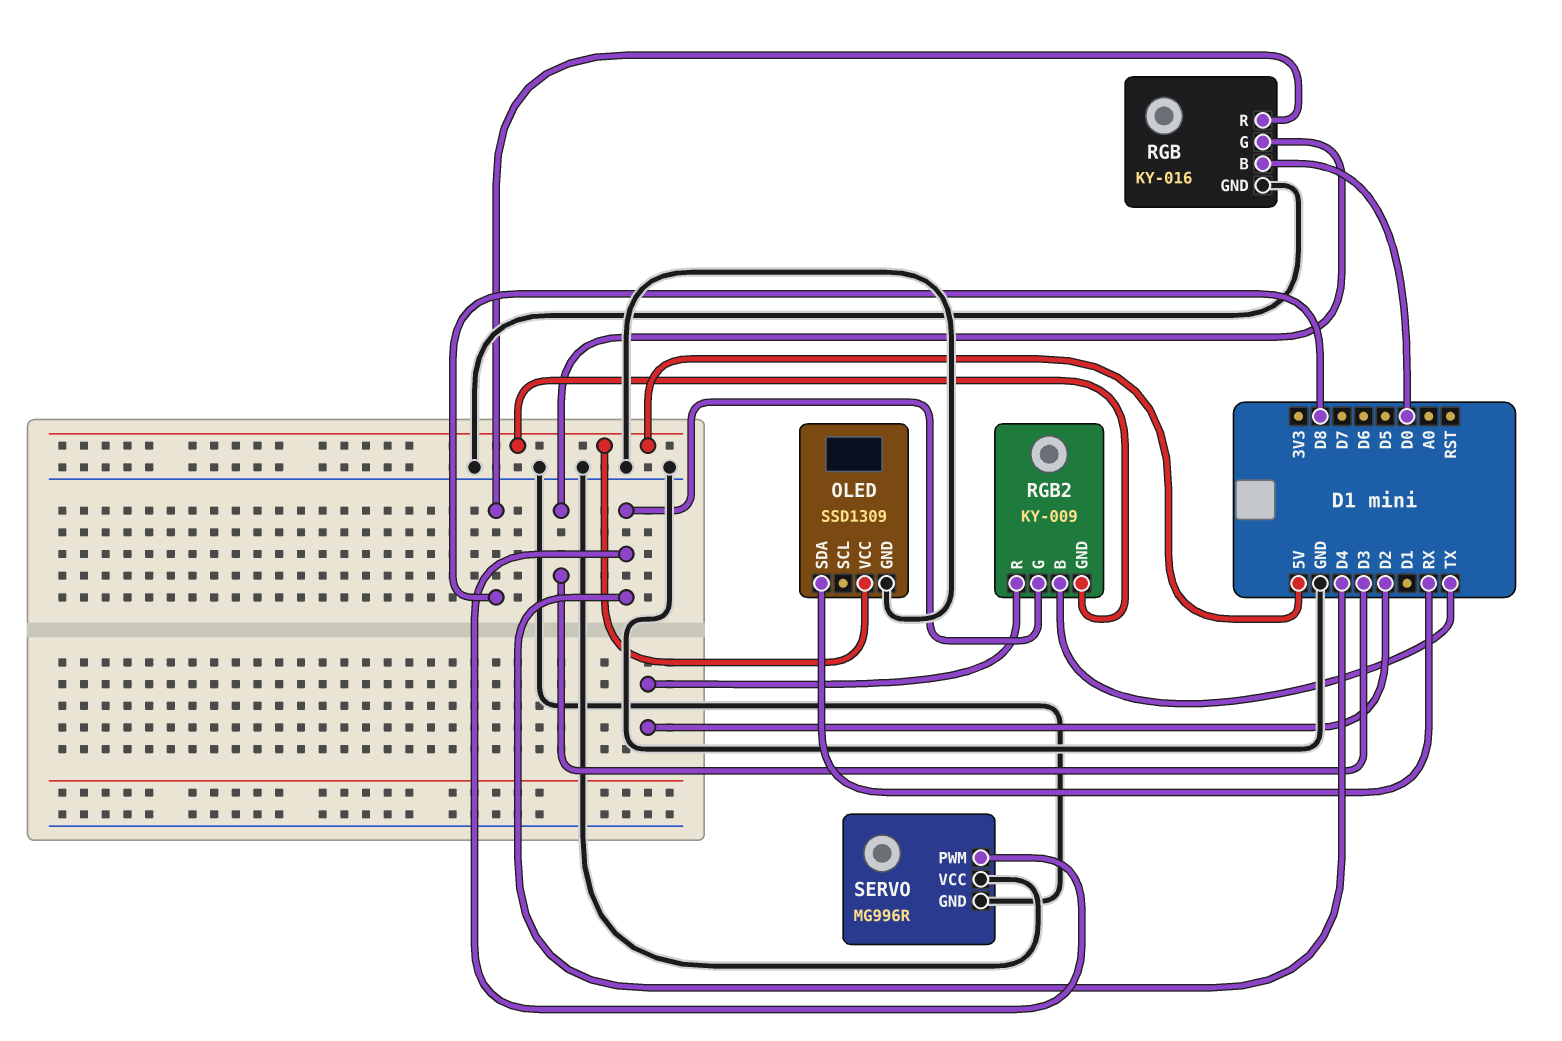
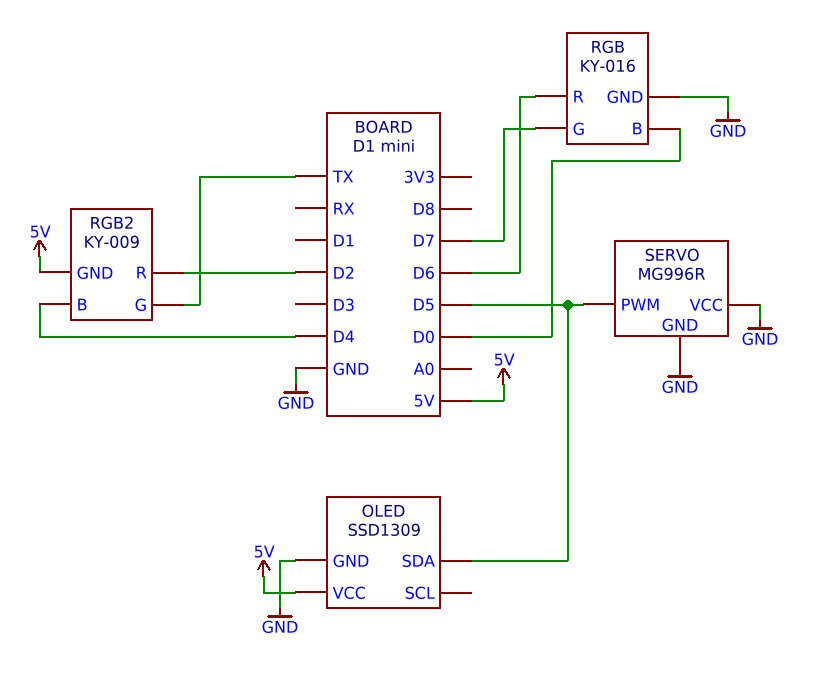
OLED pin SDA: RX -> D5
RGB pin G: D3 -> D7
RGB pin R: D8 -> D6
RGB2 pin B: TX -> D4
RGB2 pin G: D4 -> TX
SERVO pin PWM: D4 -> D5

